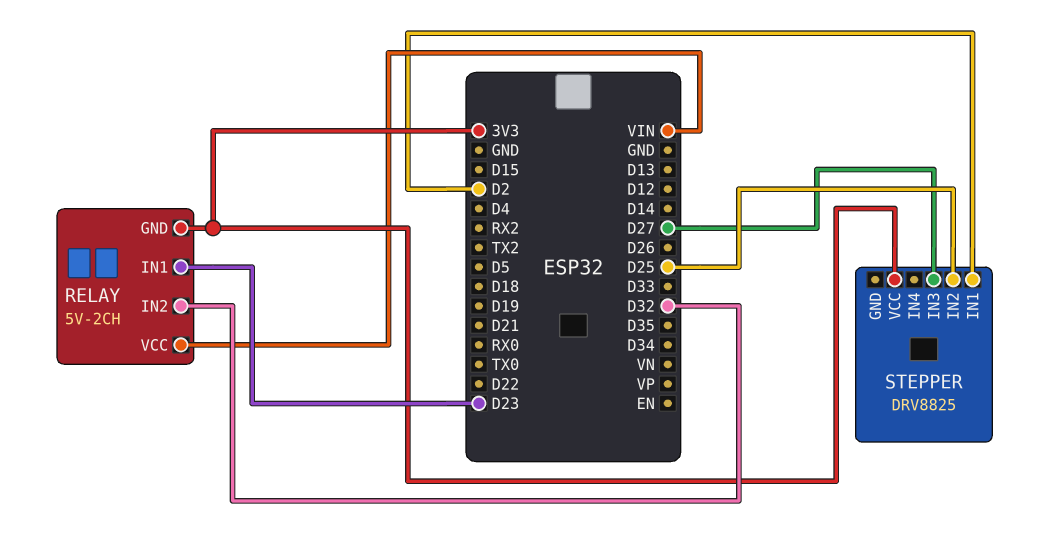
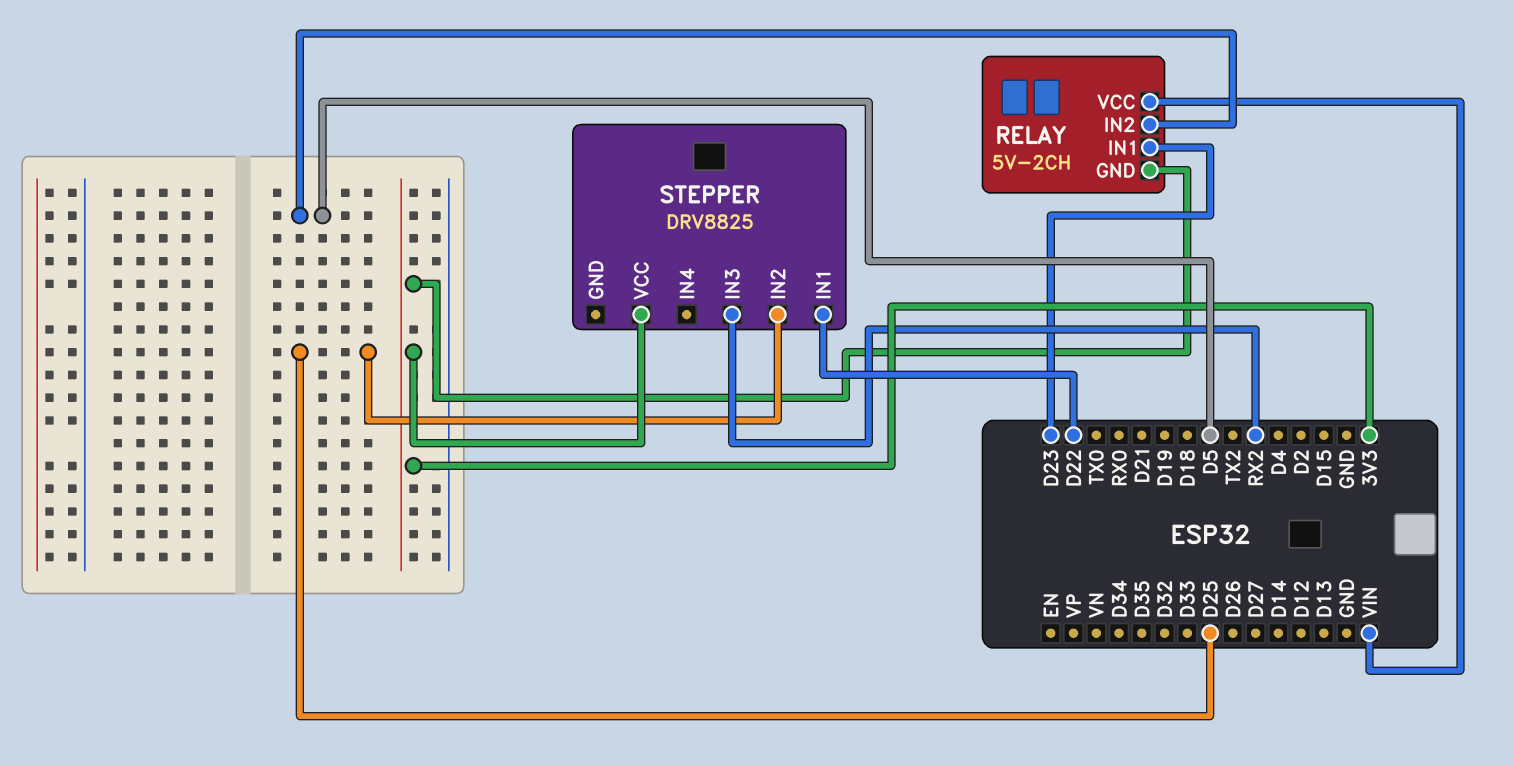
RELAY pin IN2: D32 -> D5
STEPPER pin IN1: D2 -> D22
STEPPER pin IN3: D27 -> RX2

